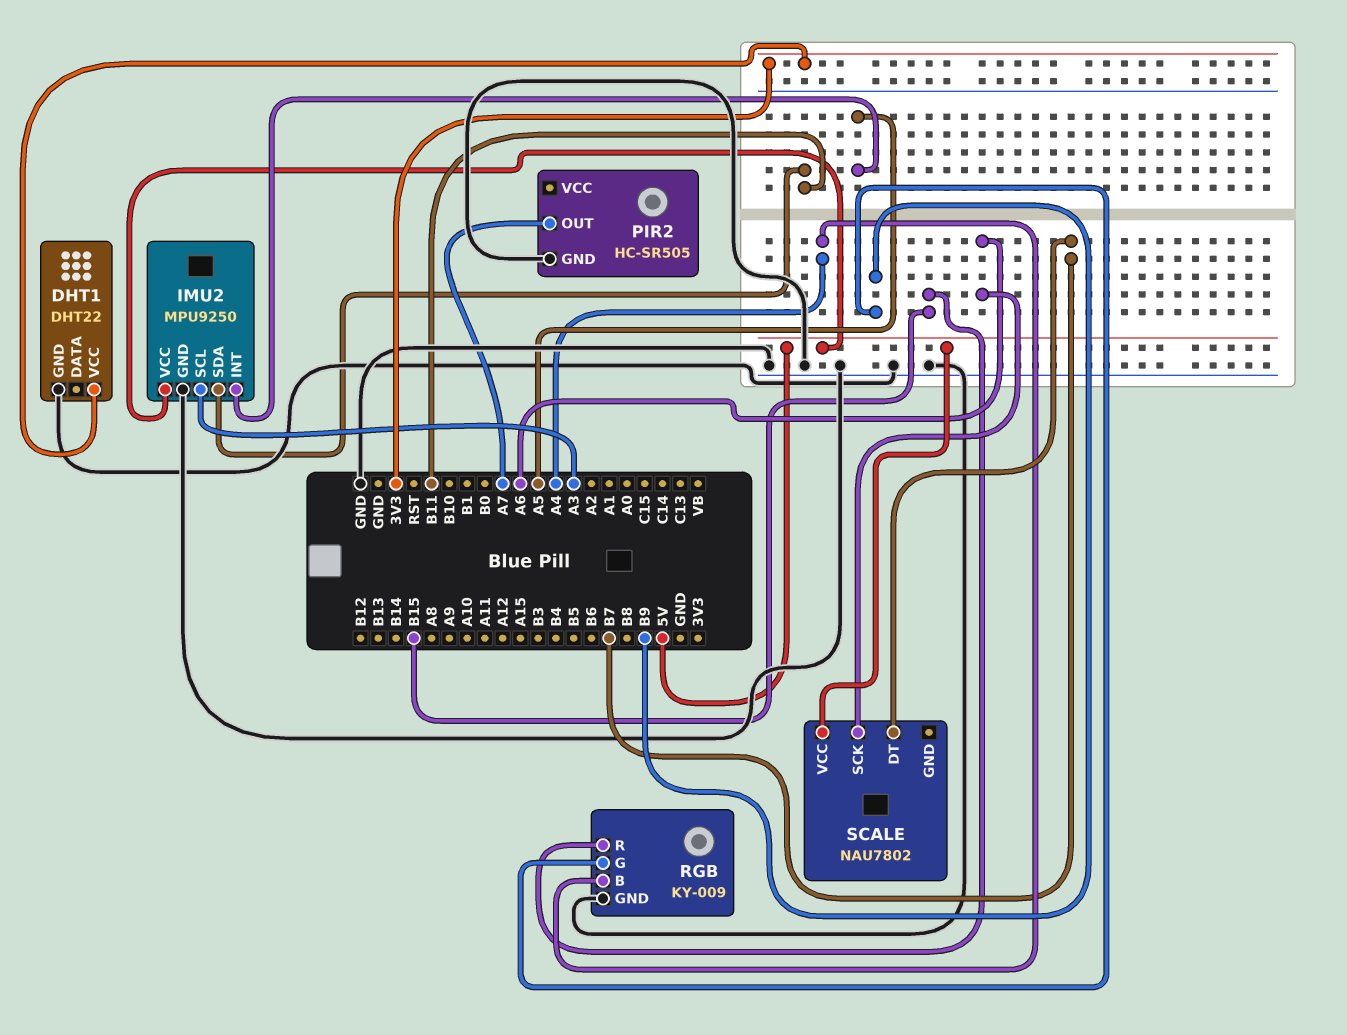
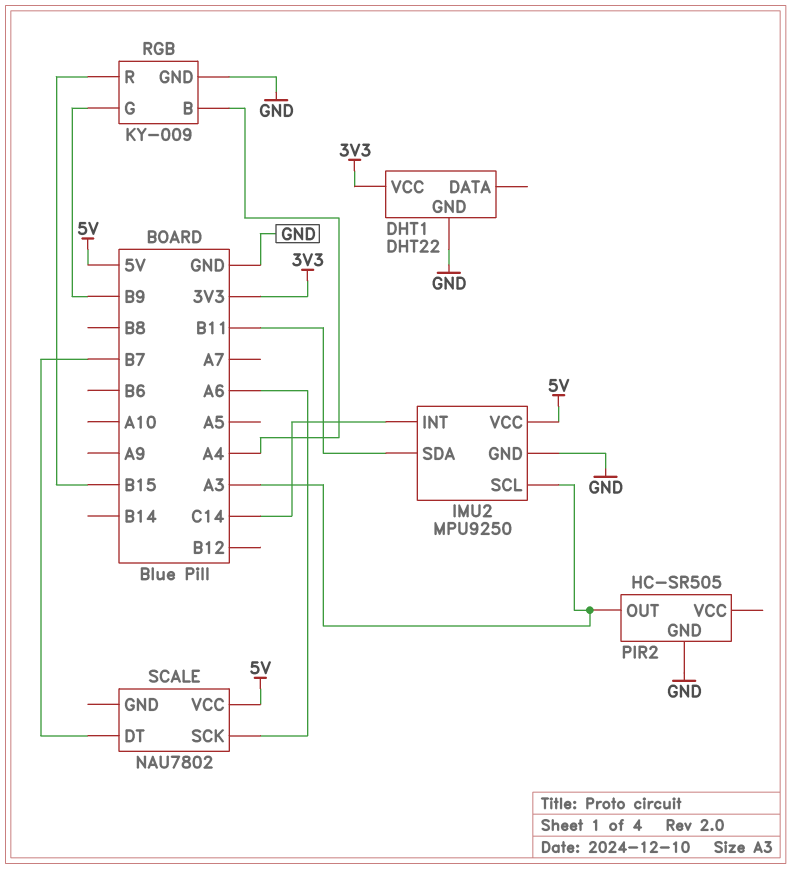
IMU2 pin INT: A5 -> C14
PIR2 pin OUT: A7 -> A3

